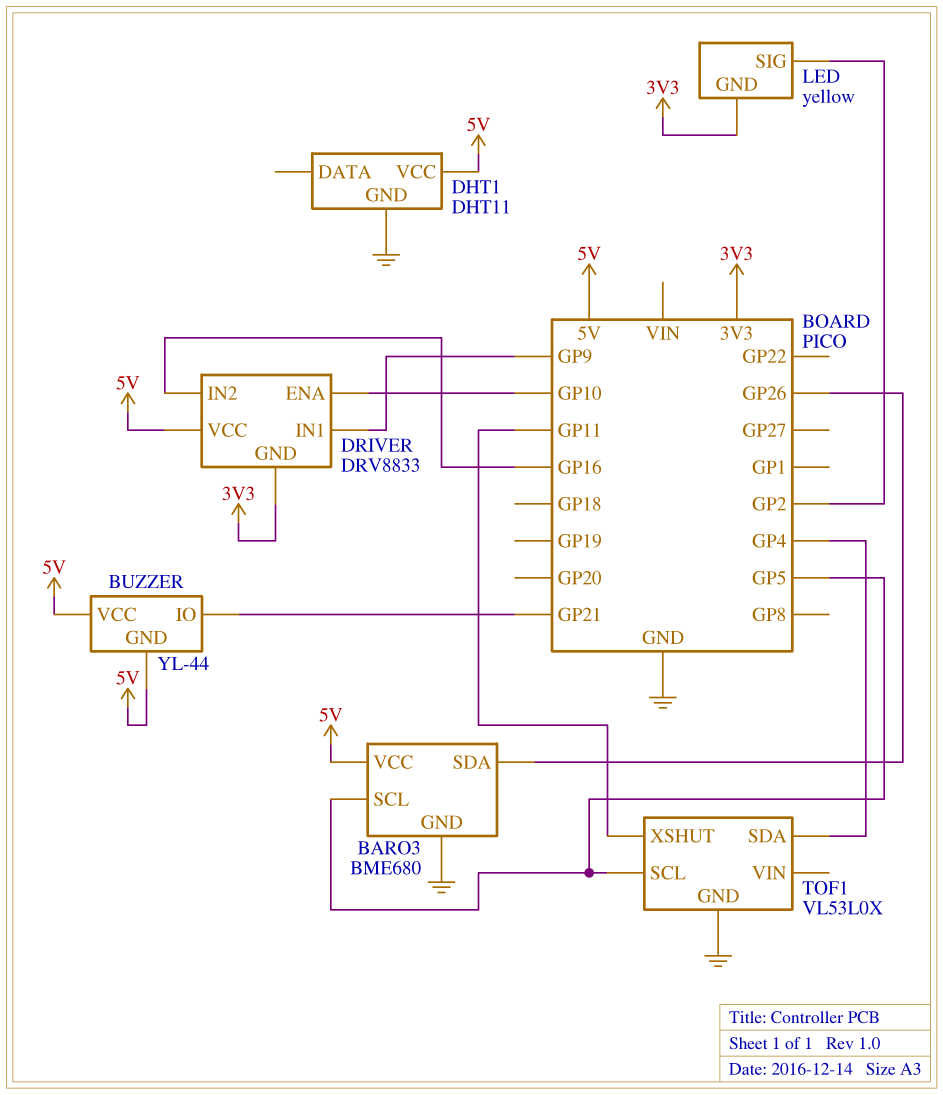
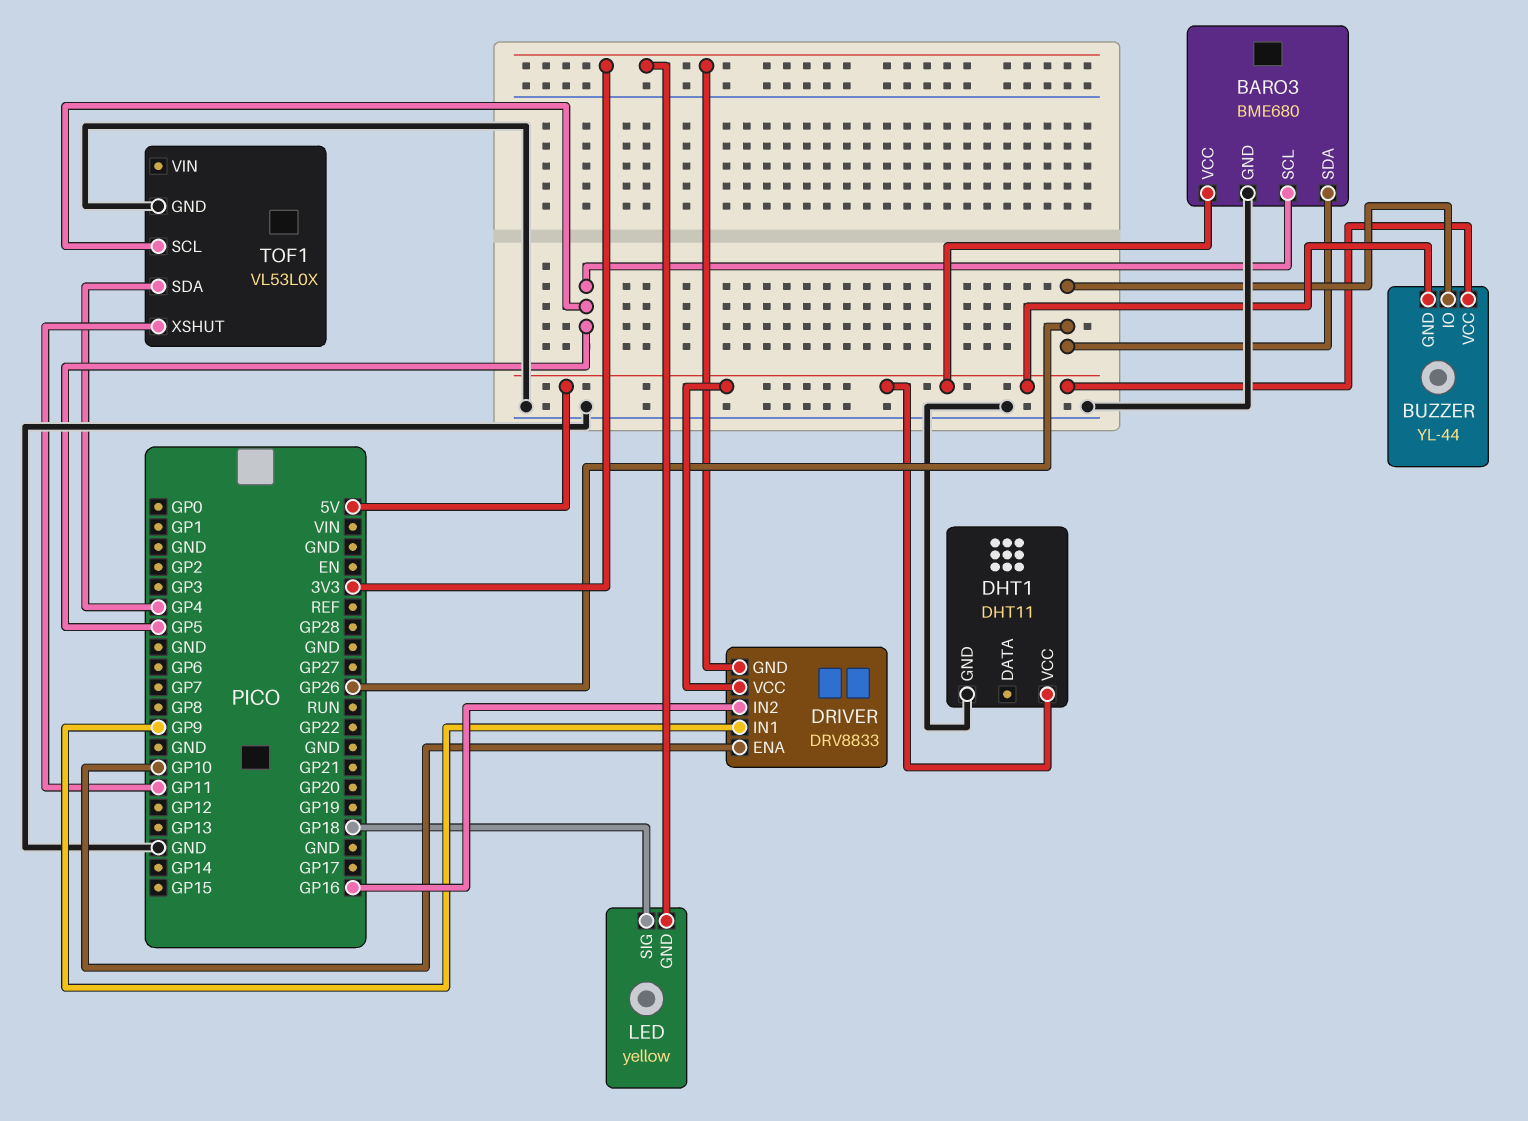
BUZZER pin IO: GP21 -> GP26
LED pin SIG: GP2 -> GP18

